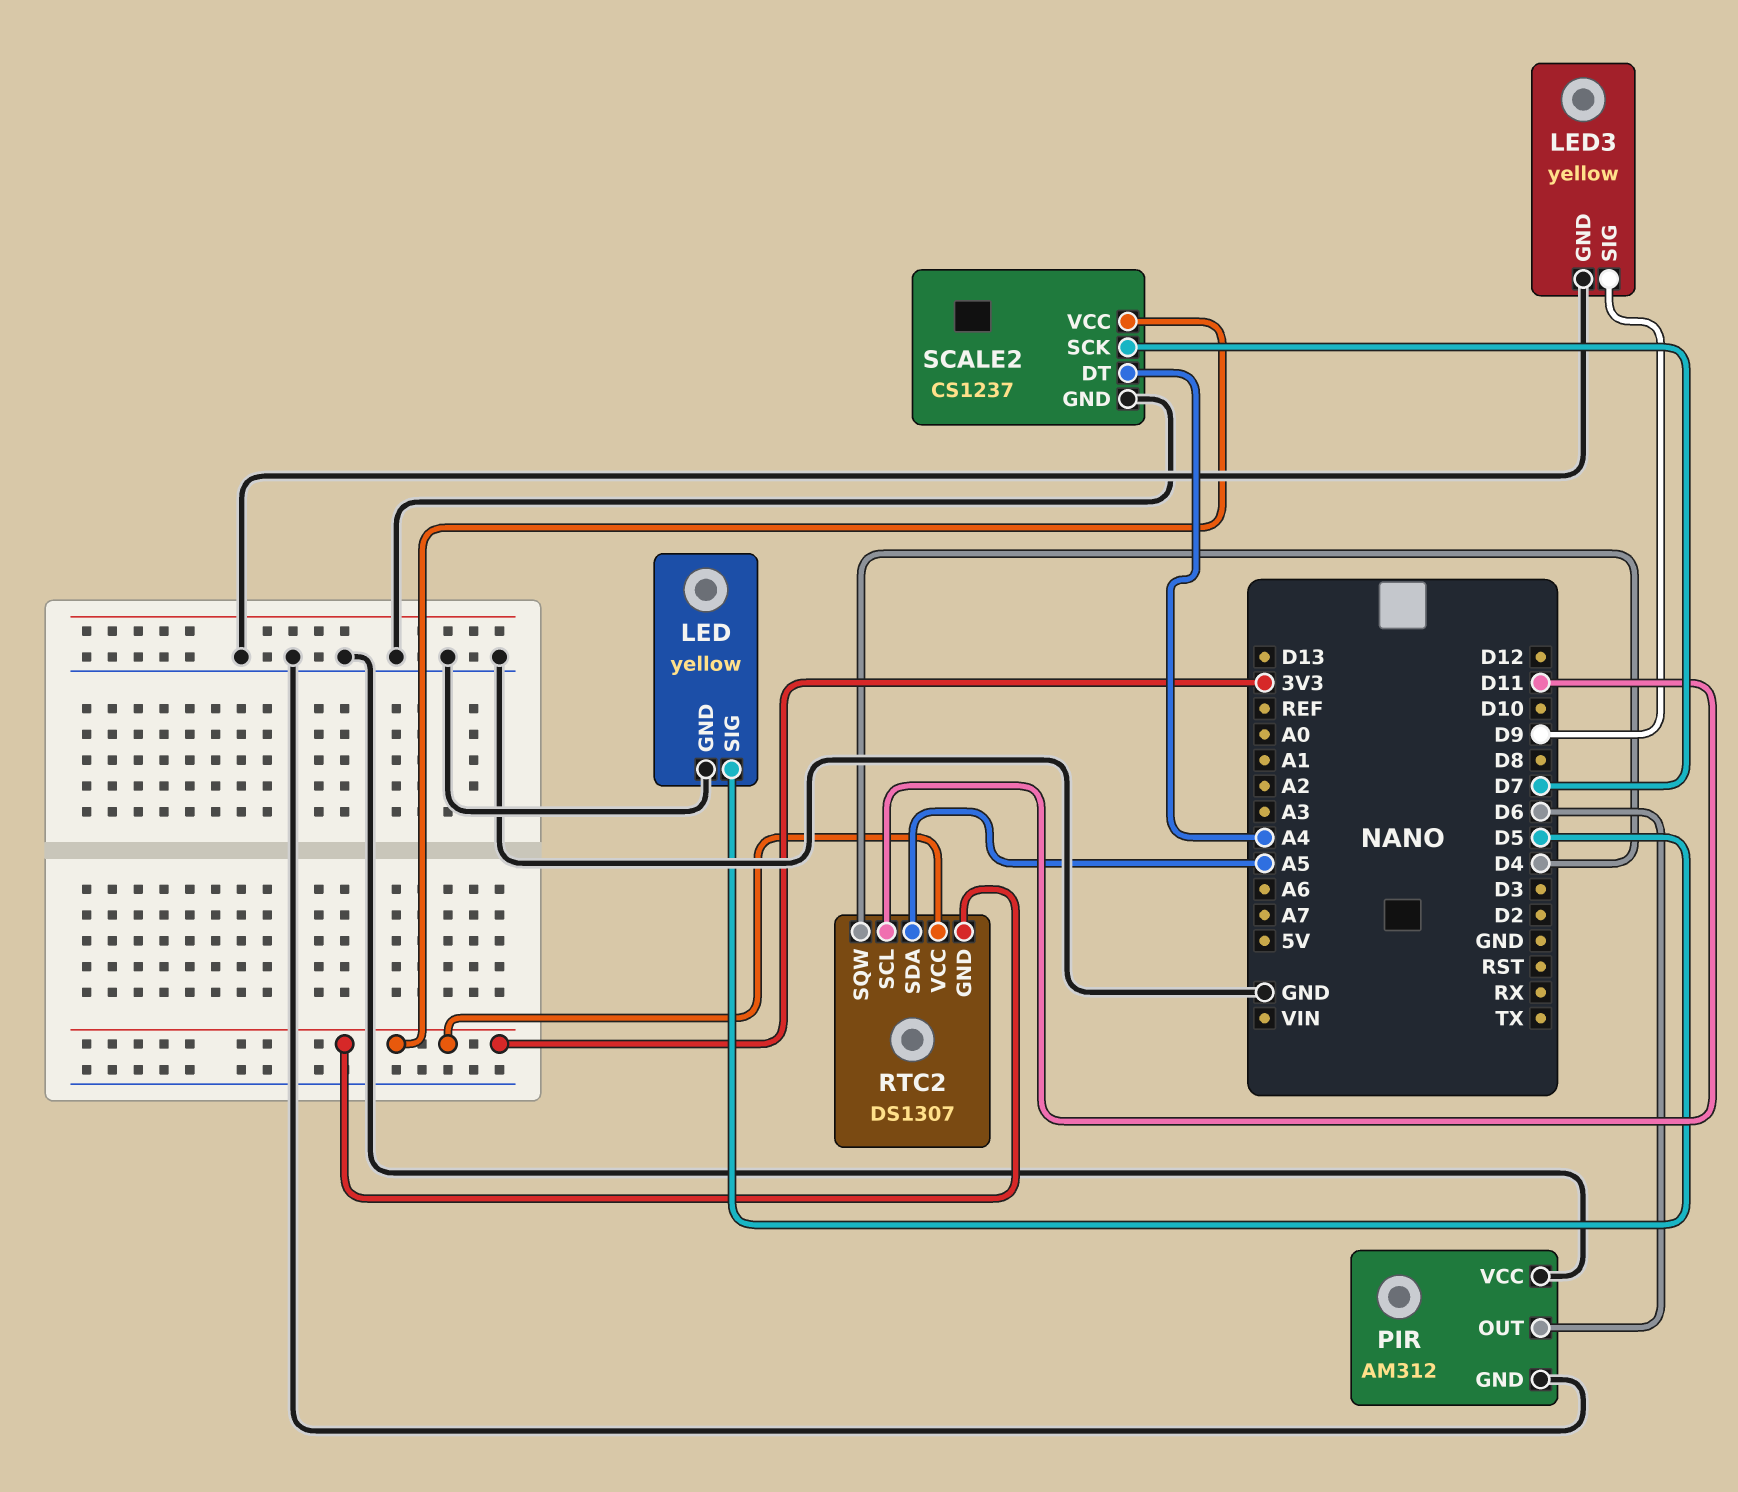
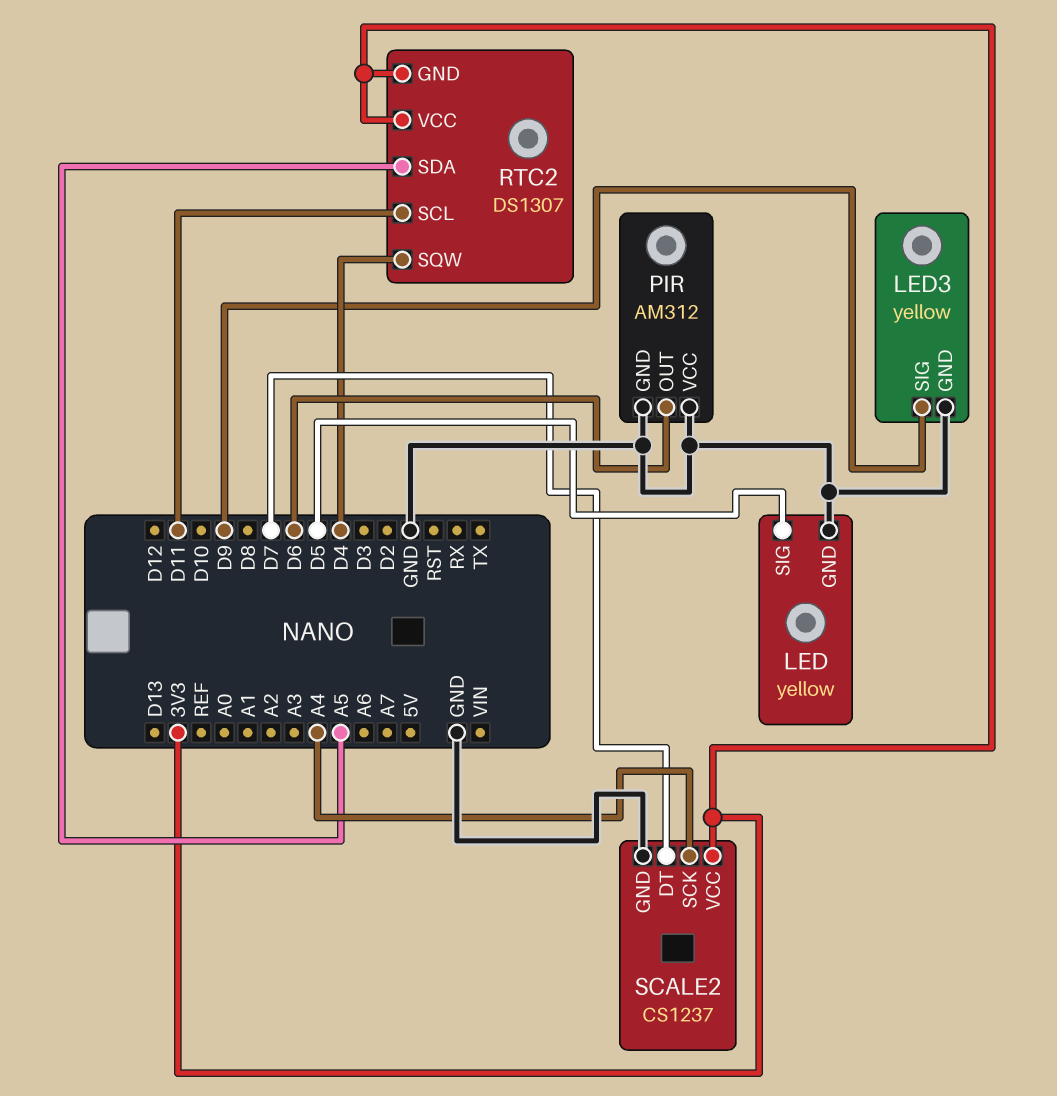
SCALE2 pin DT: A4 -> D7
SCALE2 pin SCK: D7 -> A4

